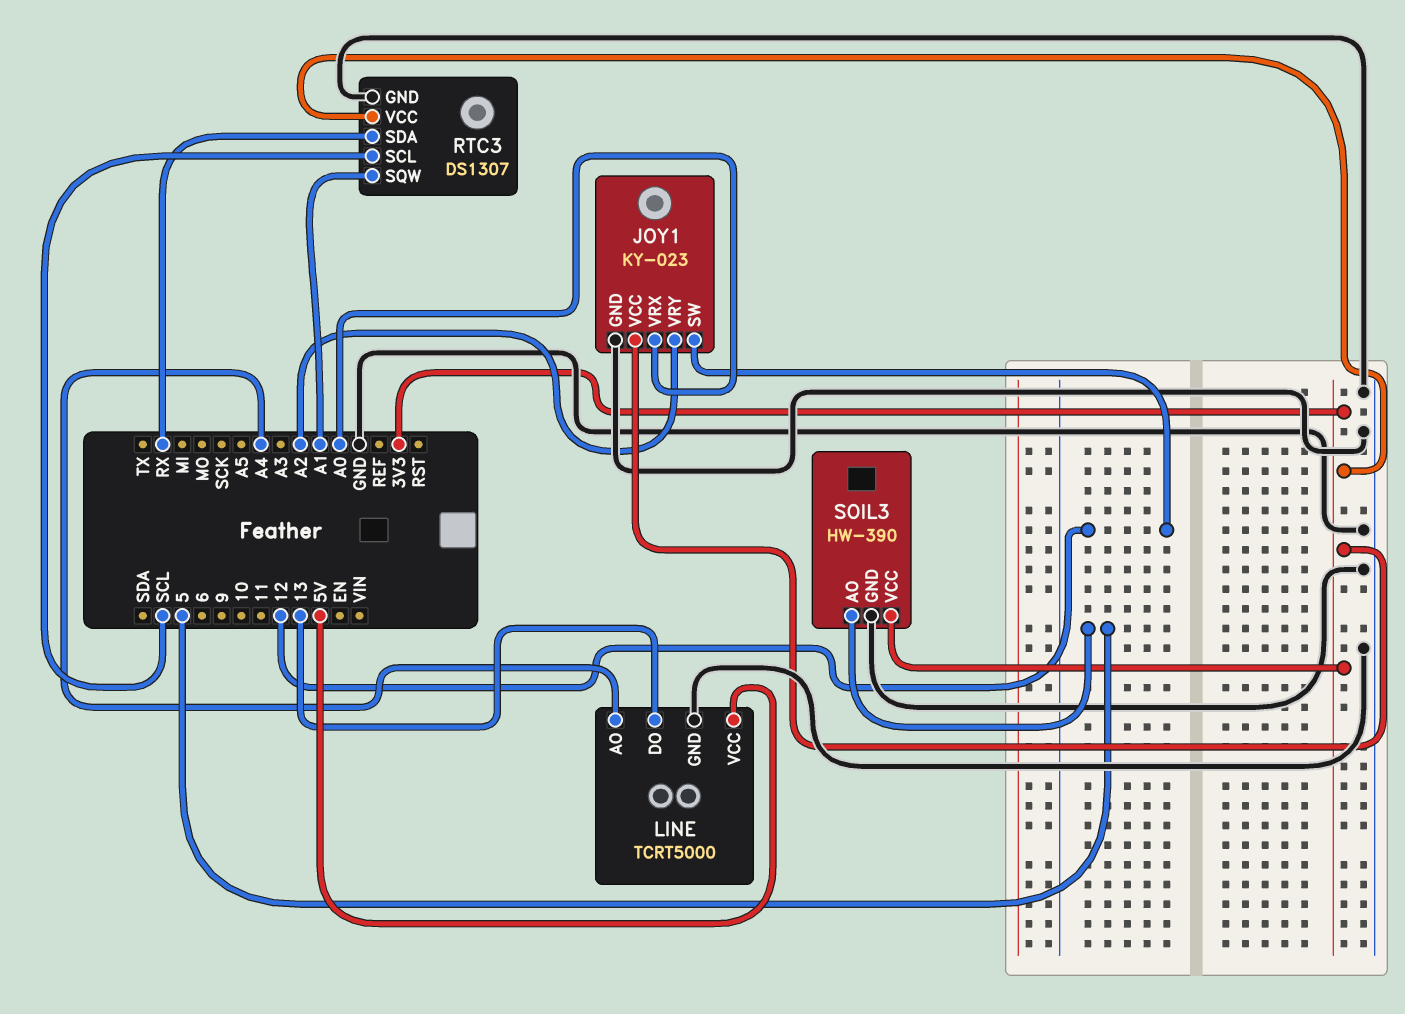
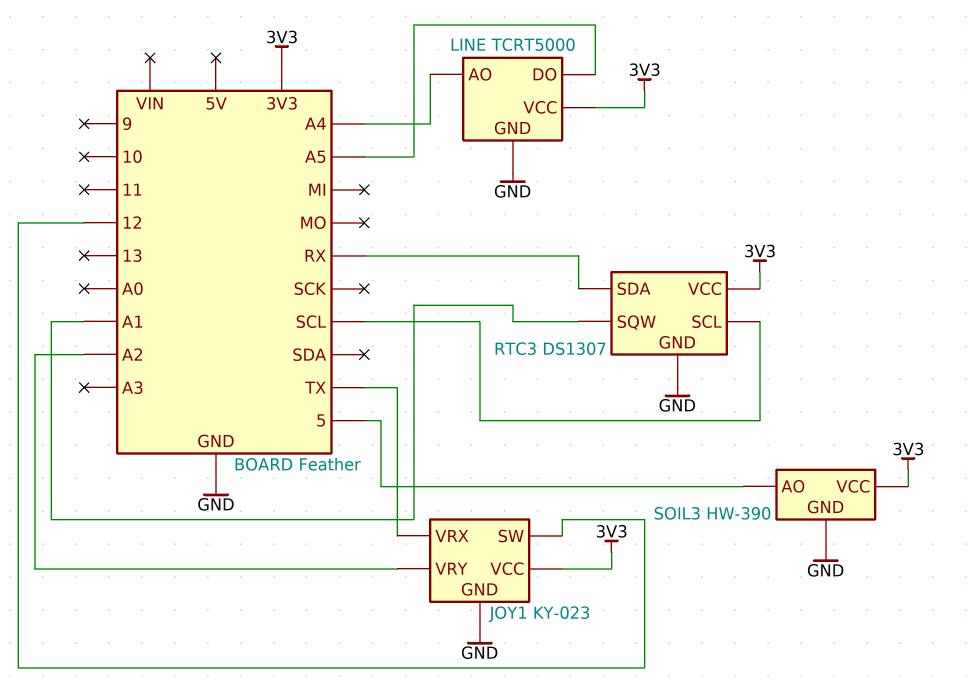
JOY1 pin VRX: A0 -> TX
LINE pin DO: 13 -> A5
LINE pin VCC: 5V -> 3V3

